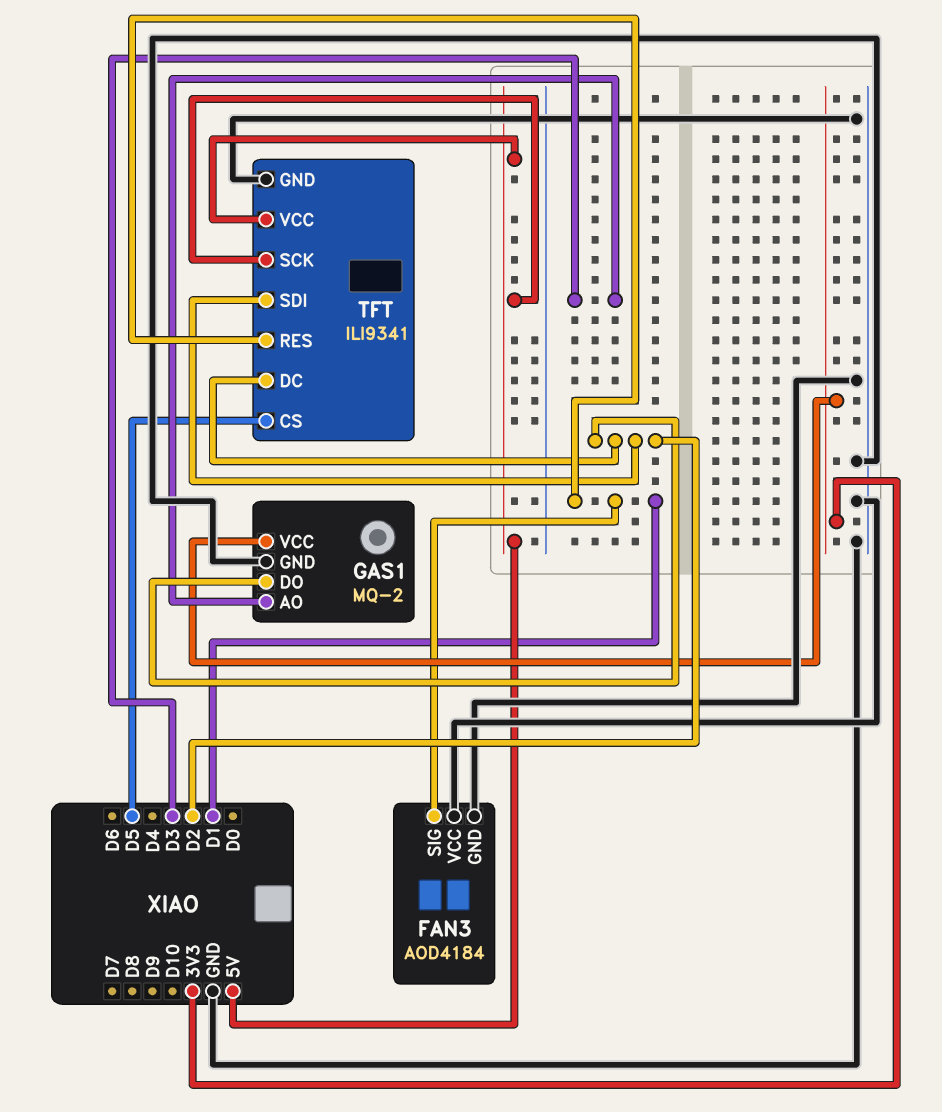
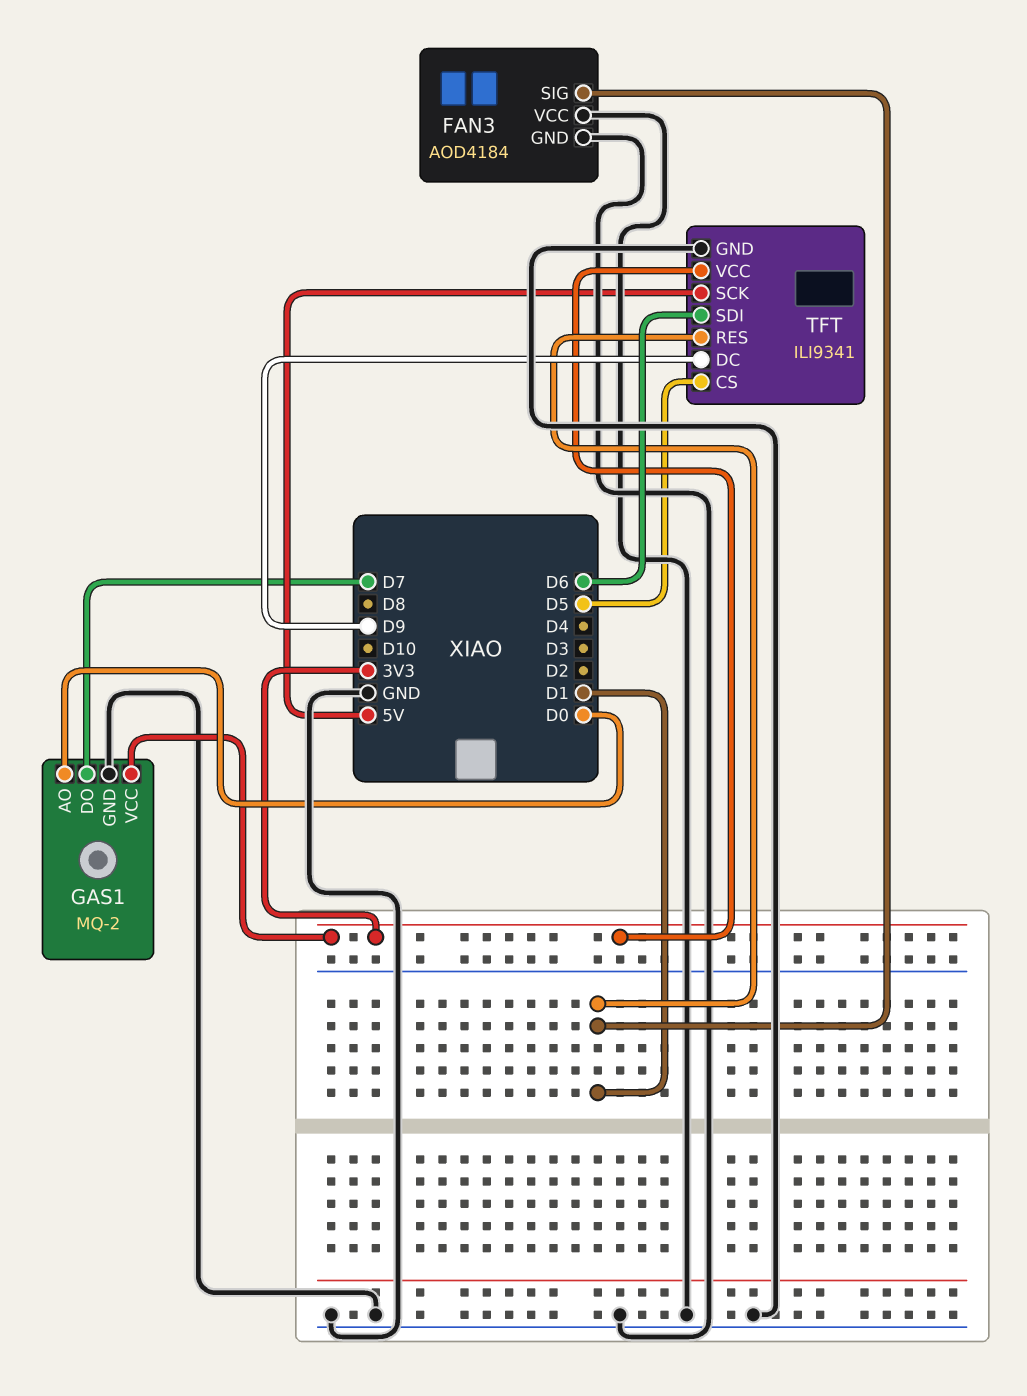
GAS1 pin AO: D3 -> D0
GAS1 pin DO: D2 -> D7
TFT pin DC: D2 -> D9
TFT pin SDI: D2 -> D6
TFT pin VCC: 5V -> 3V3

